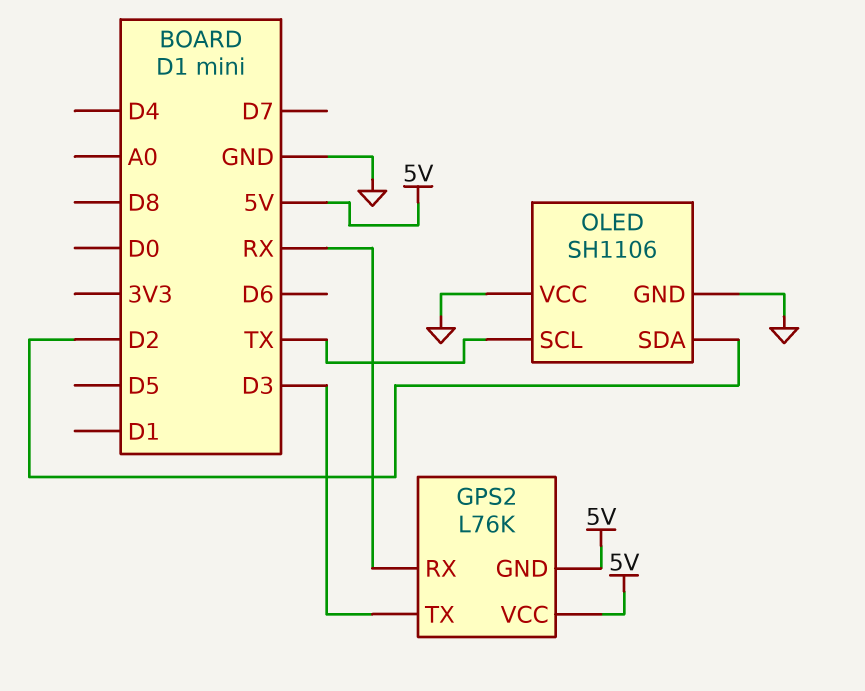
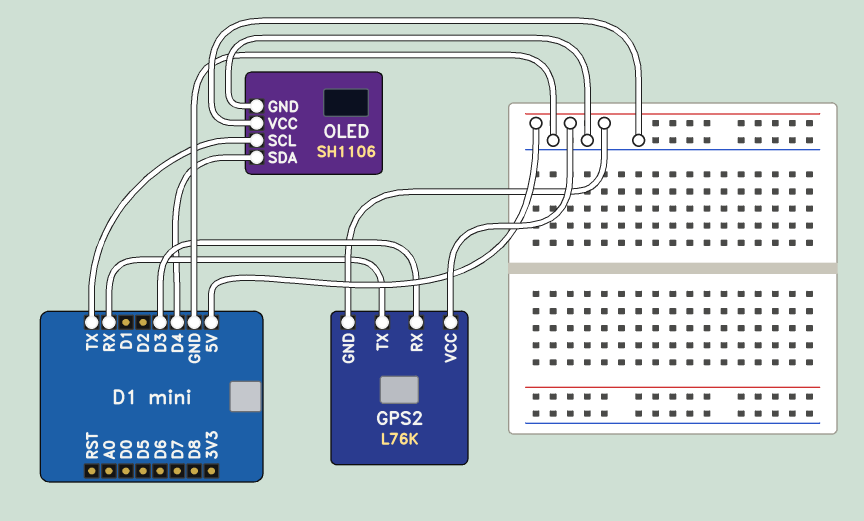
GPS2 pin RX: RX -> D3
GPS2 pin TX: D3 -> RX
OLED pin SDA: D2 -> D4

